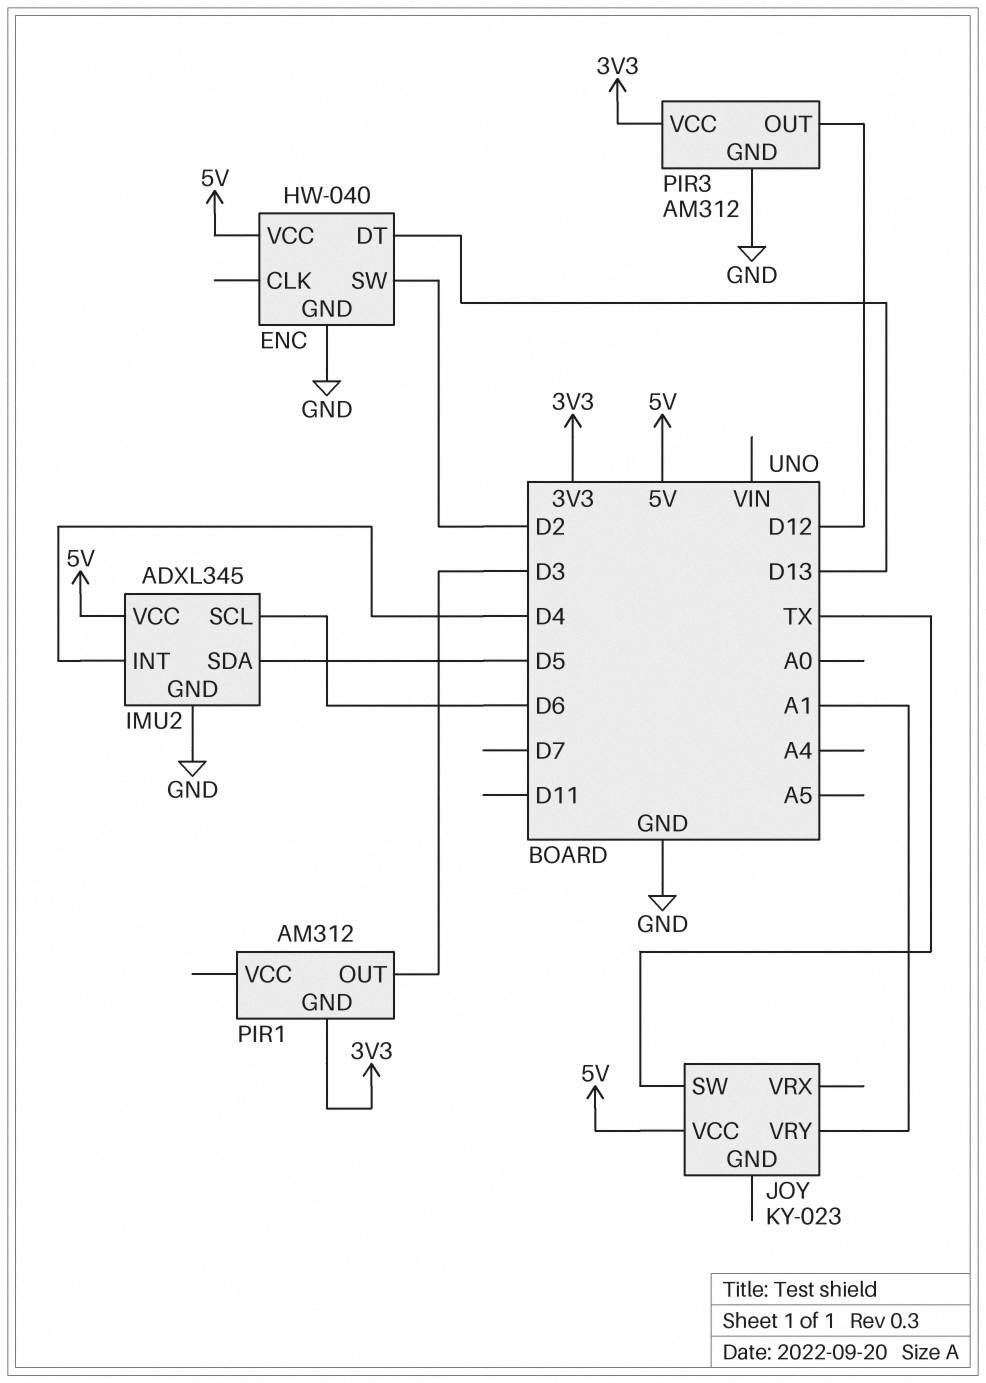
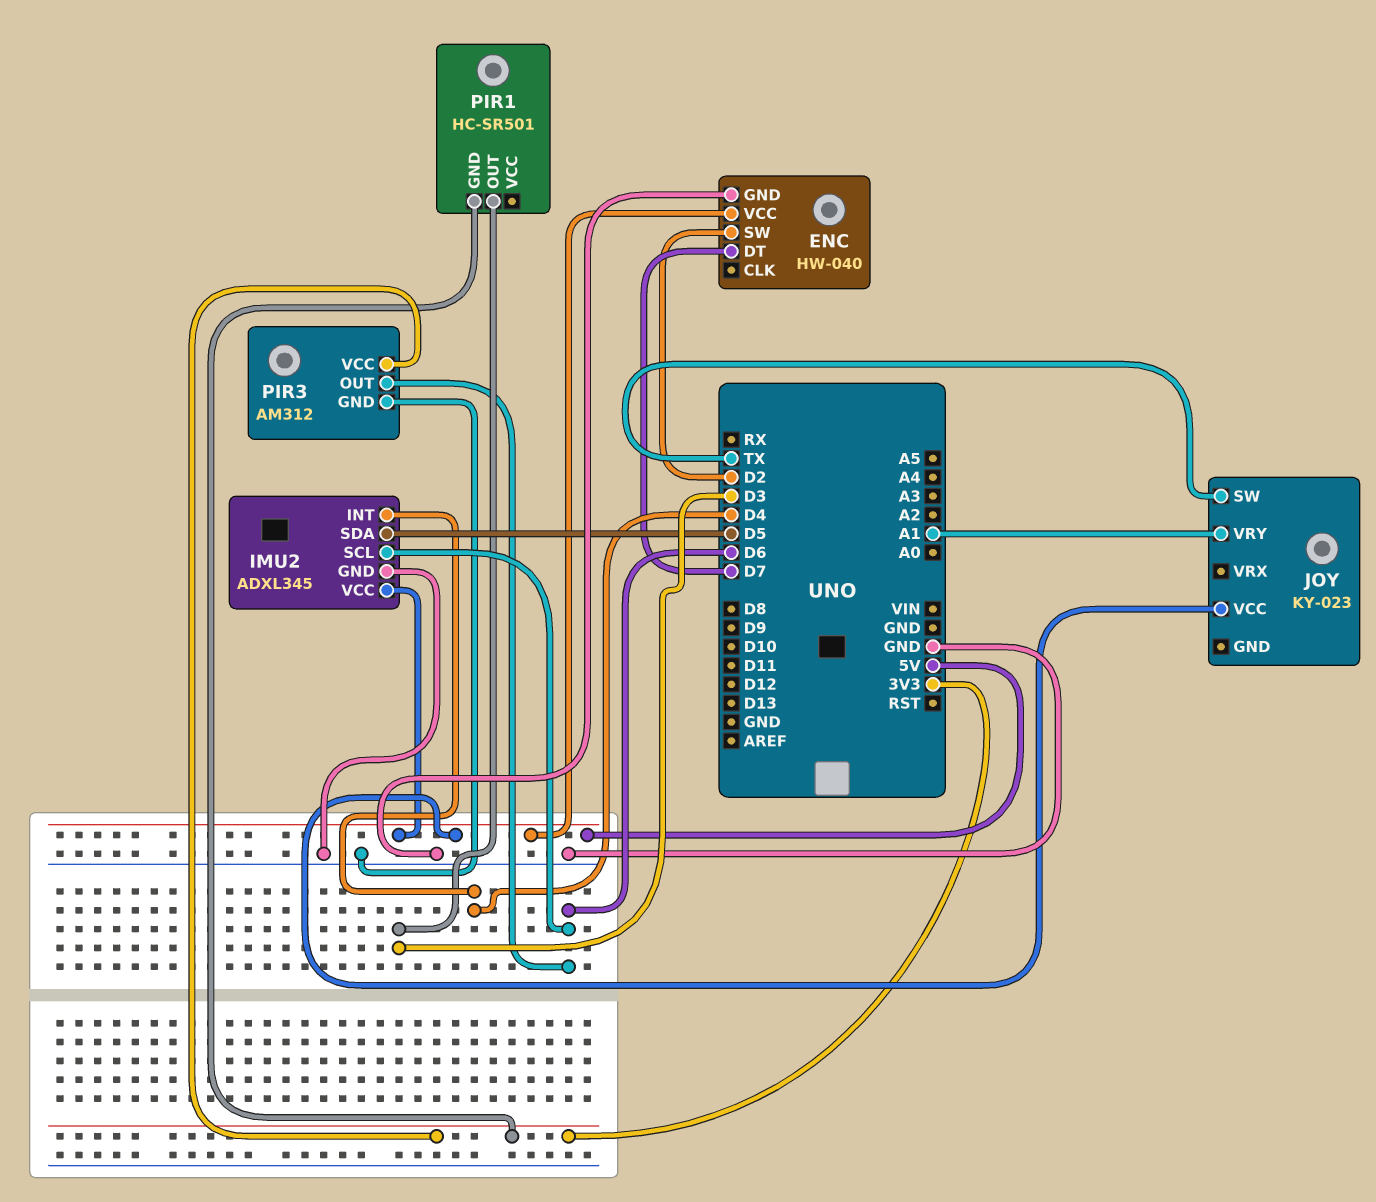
ENC pin DT: D13 -> D7
PIR1: AM312 -> HC-SR501
PIR3 pin OUT: D12 -> D6

